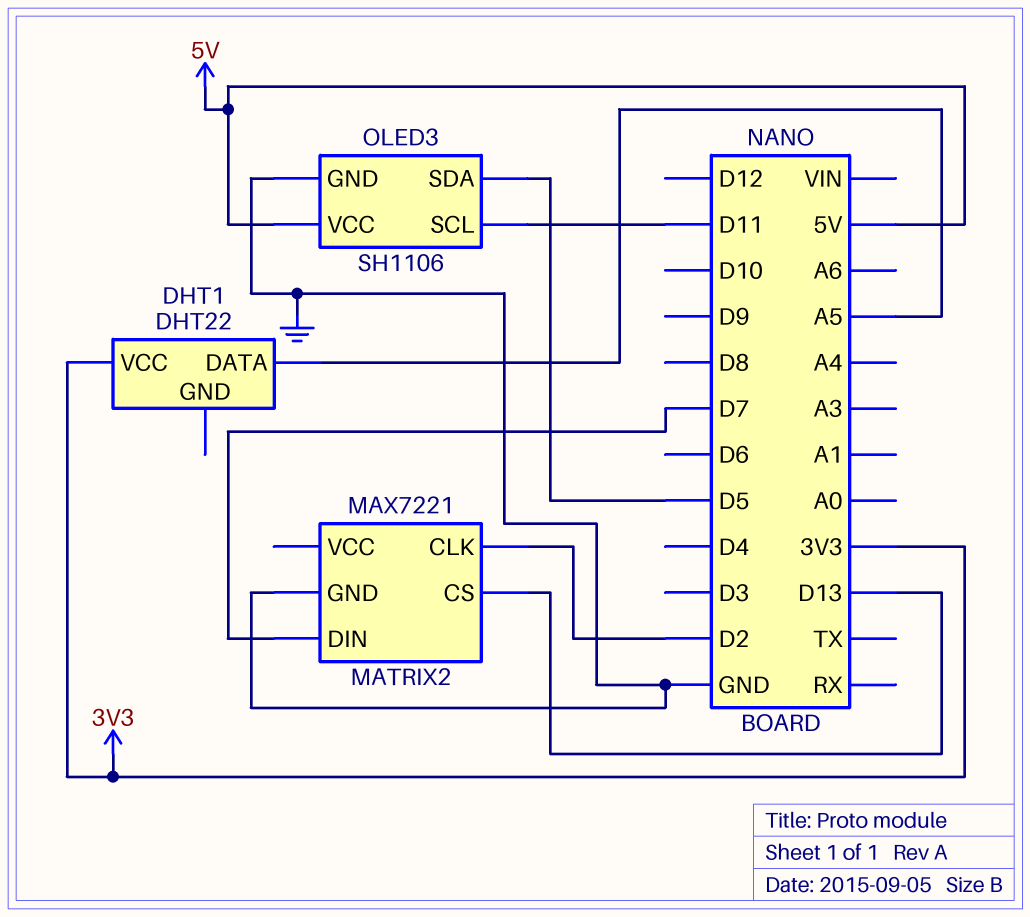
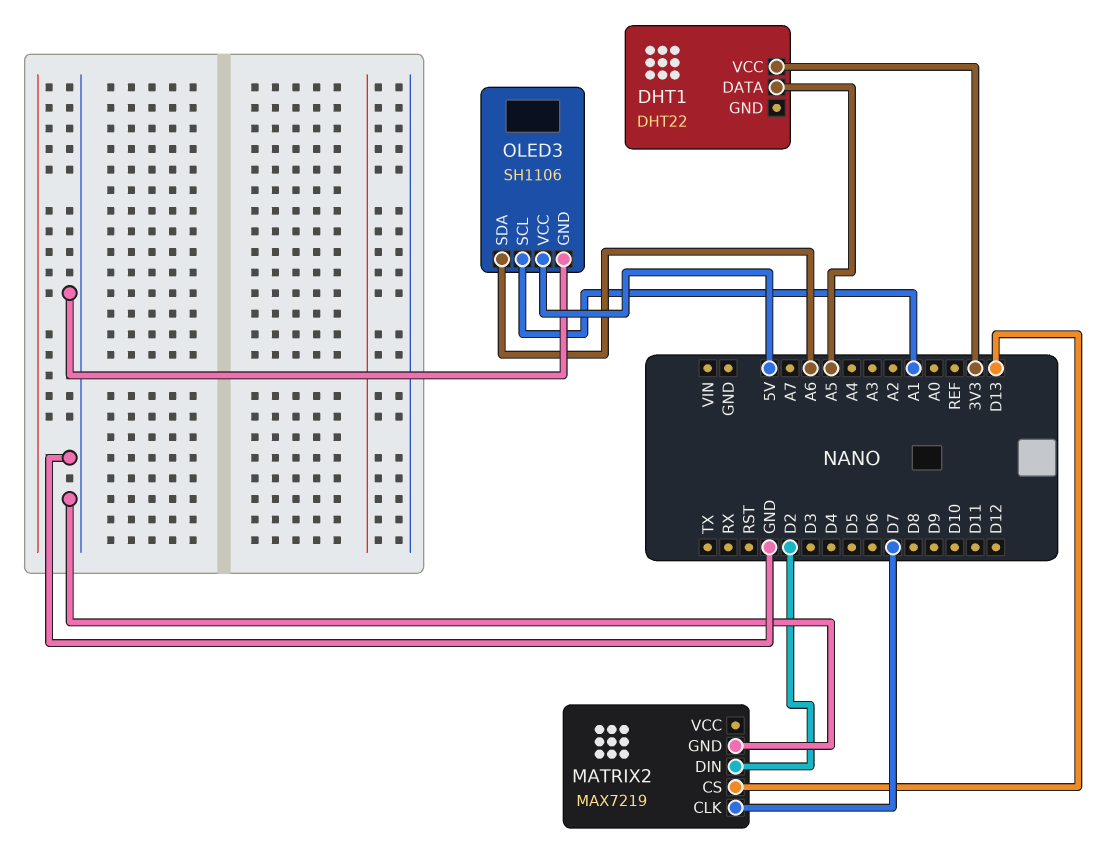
MATRIX2: MAX7221 -> MAX7219
MATRIX2 pin CLK: D2 -> D7
MATRIX2 pin DIN: D7 -> D2
OLED3 pin SCL: D11 -> A1
OLED3 pin SDA: D5 -> A6

